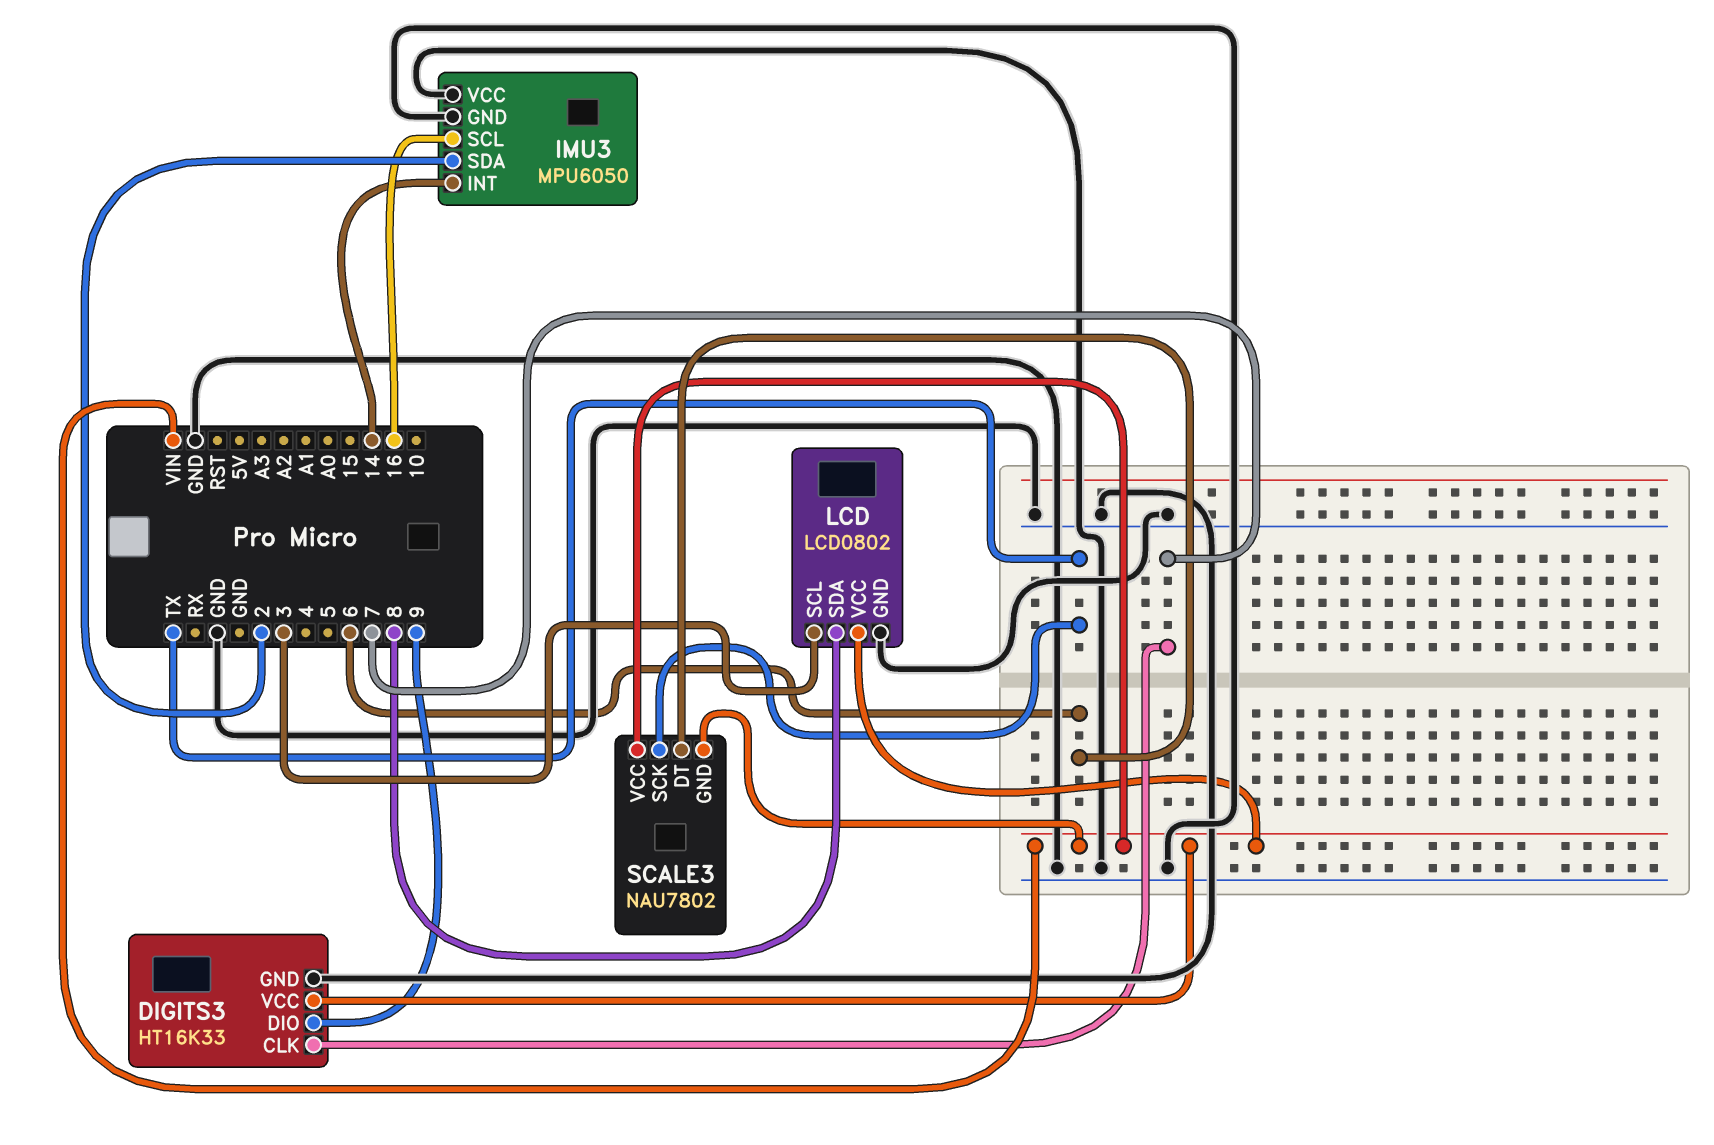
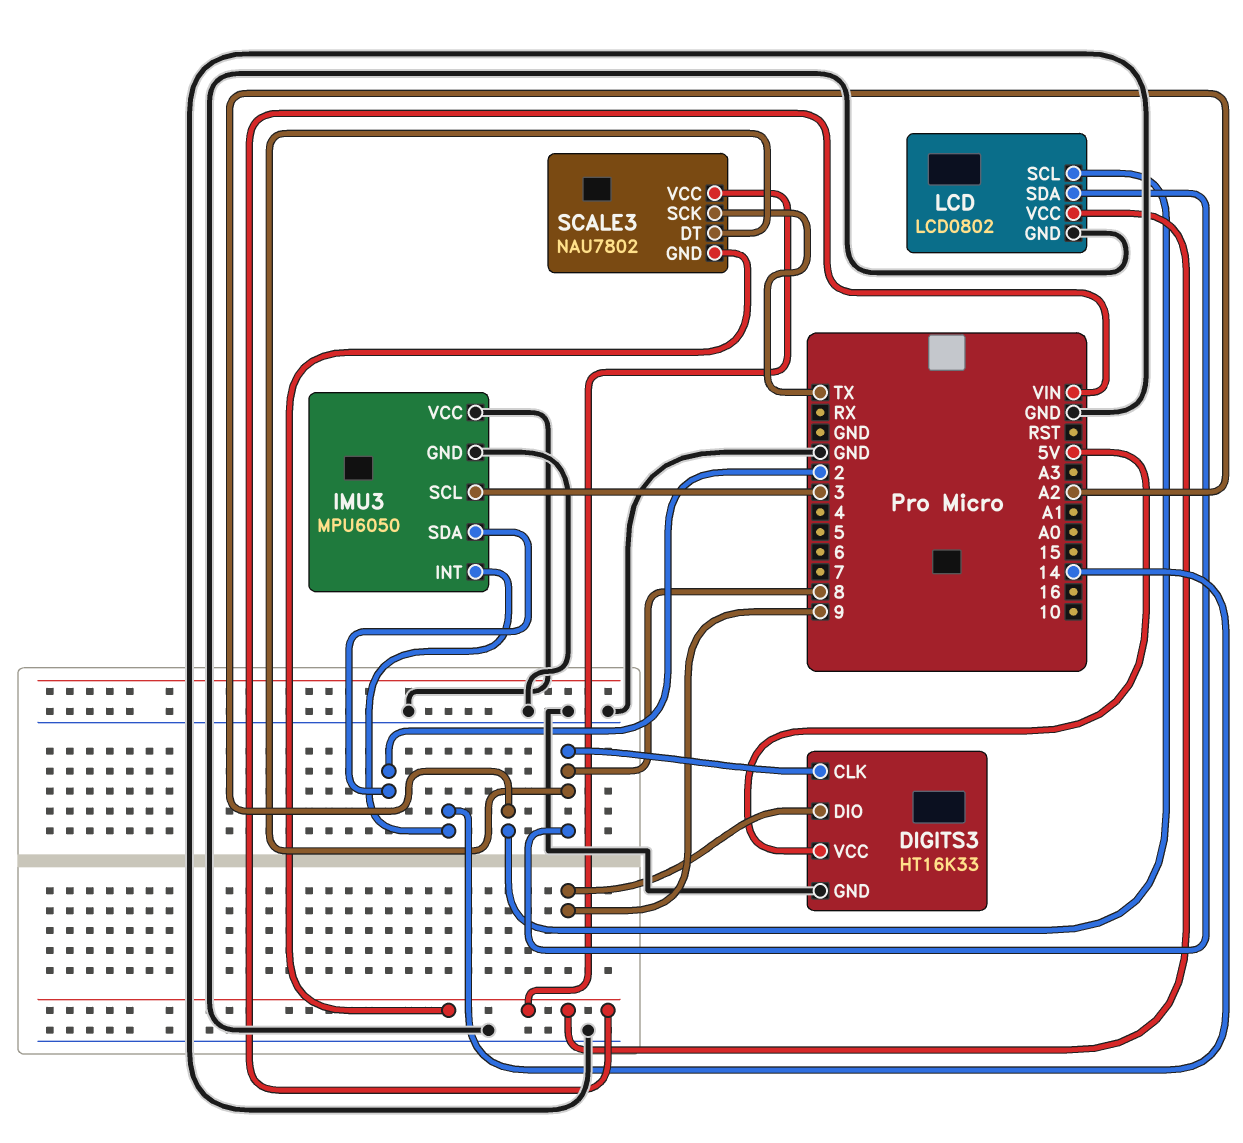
DIGITS3 pin CLK: 7 -> 8
DIGITS3 pin VCC: VIN -> 5V
IMU3 pin SCL: 16 -> 3
LCD pin SCL: 3 -> A2
SCALE3 pin DT: 6 -> 8

